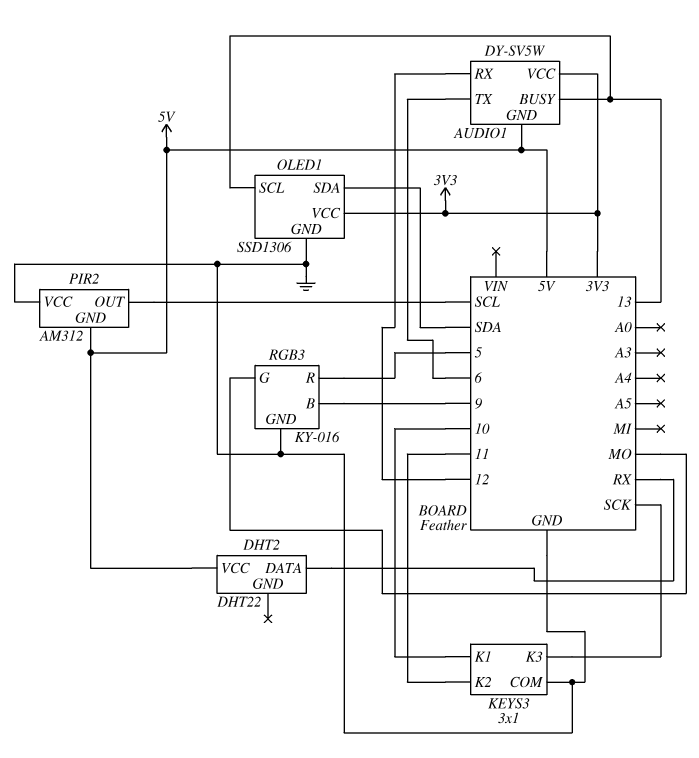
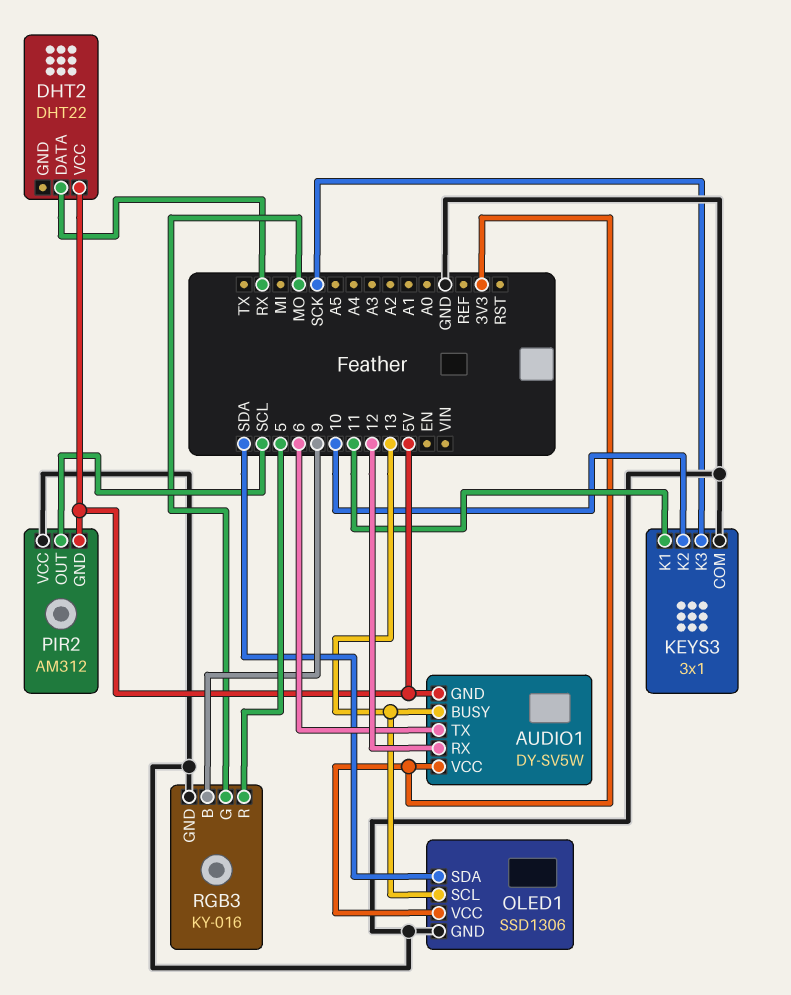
KEYS3 pin K1: 10 -> 11
KEYS3 pin K2: 11 -> 10

